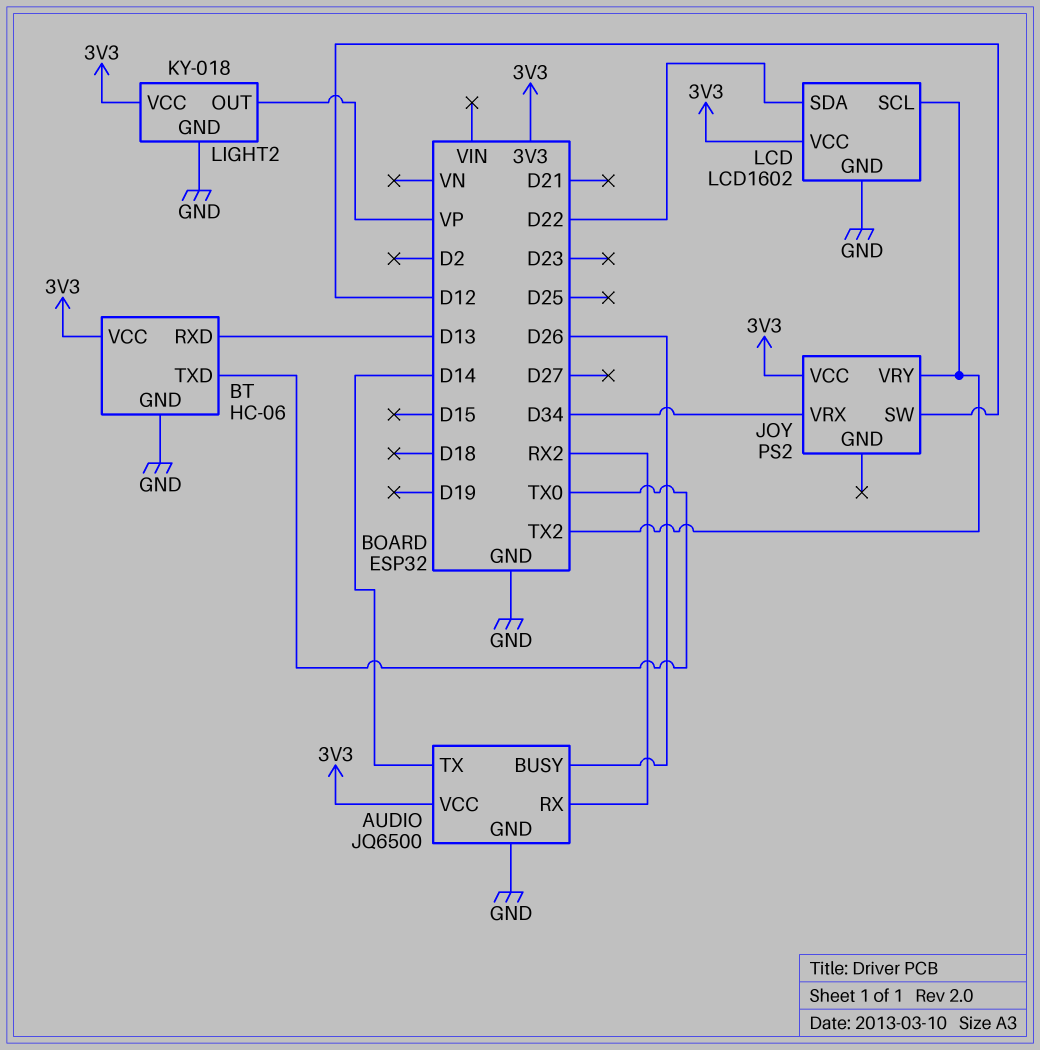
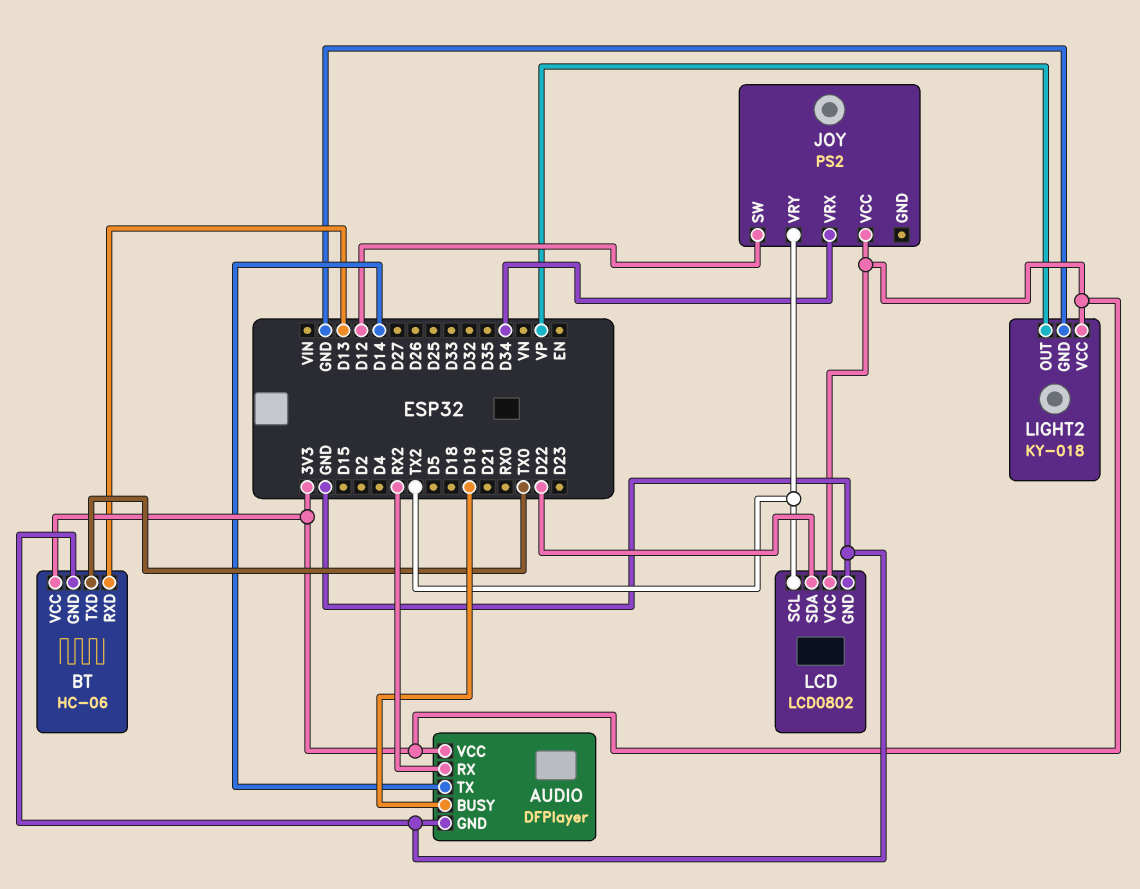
AUDIO: JQ6500 -> DFPlayer
AUDIO pin BUSY: D26 -> D19
LCD: LCD1602 -> LCD0802

